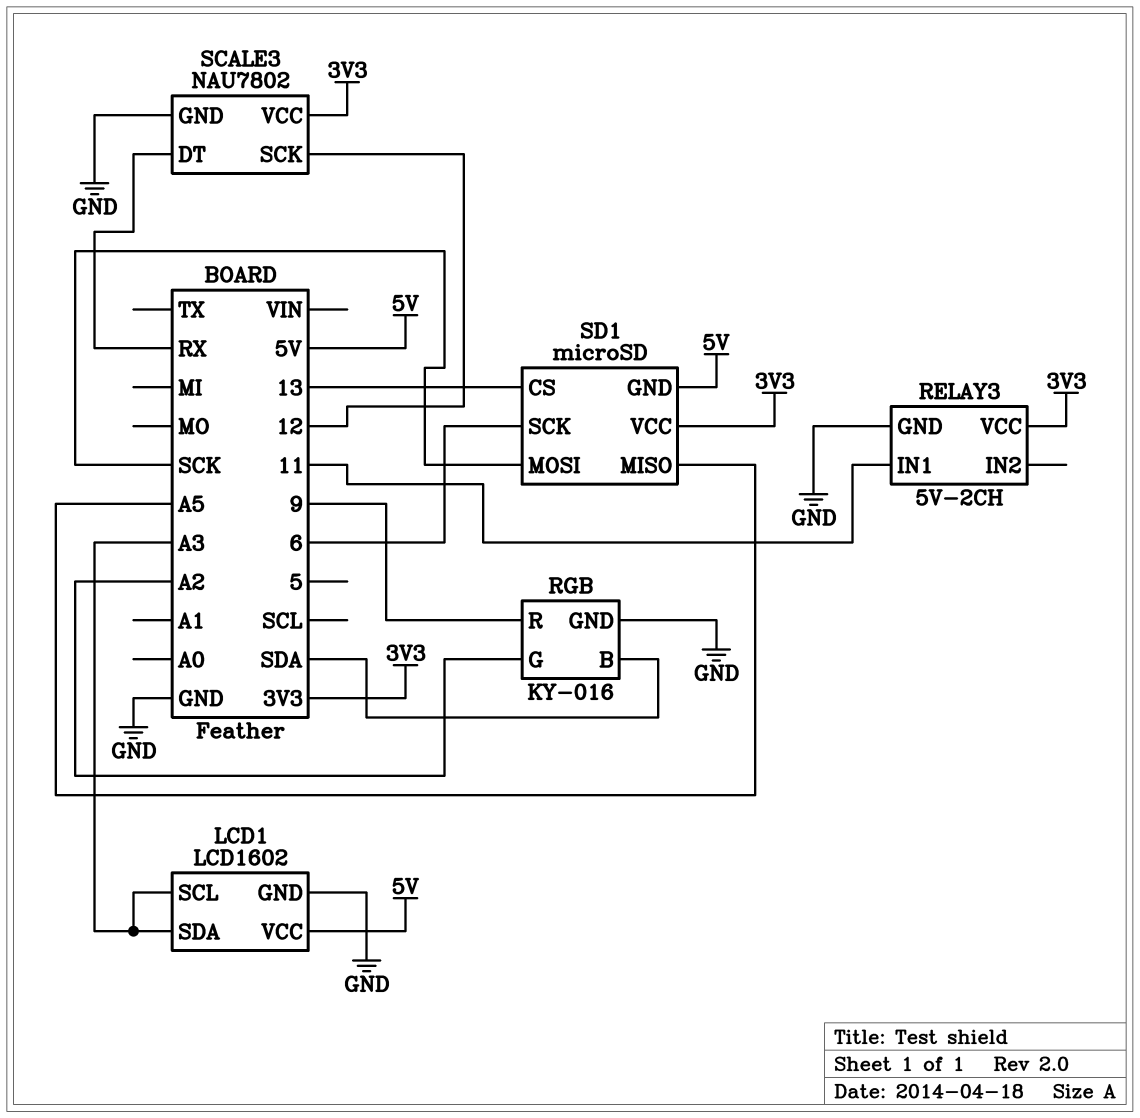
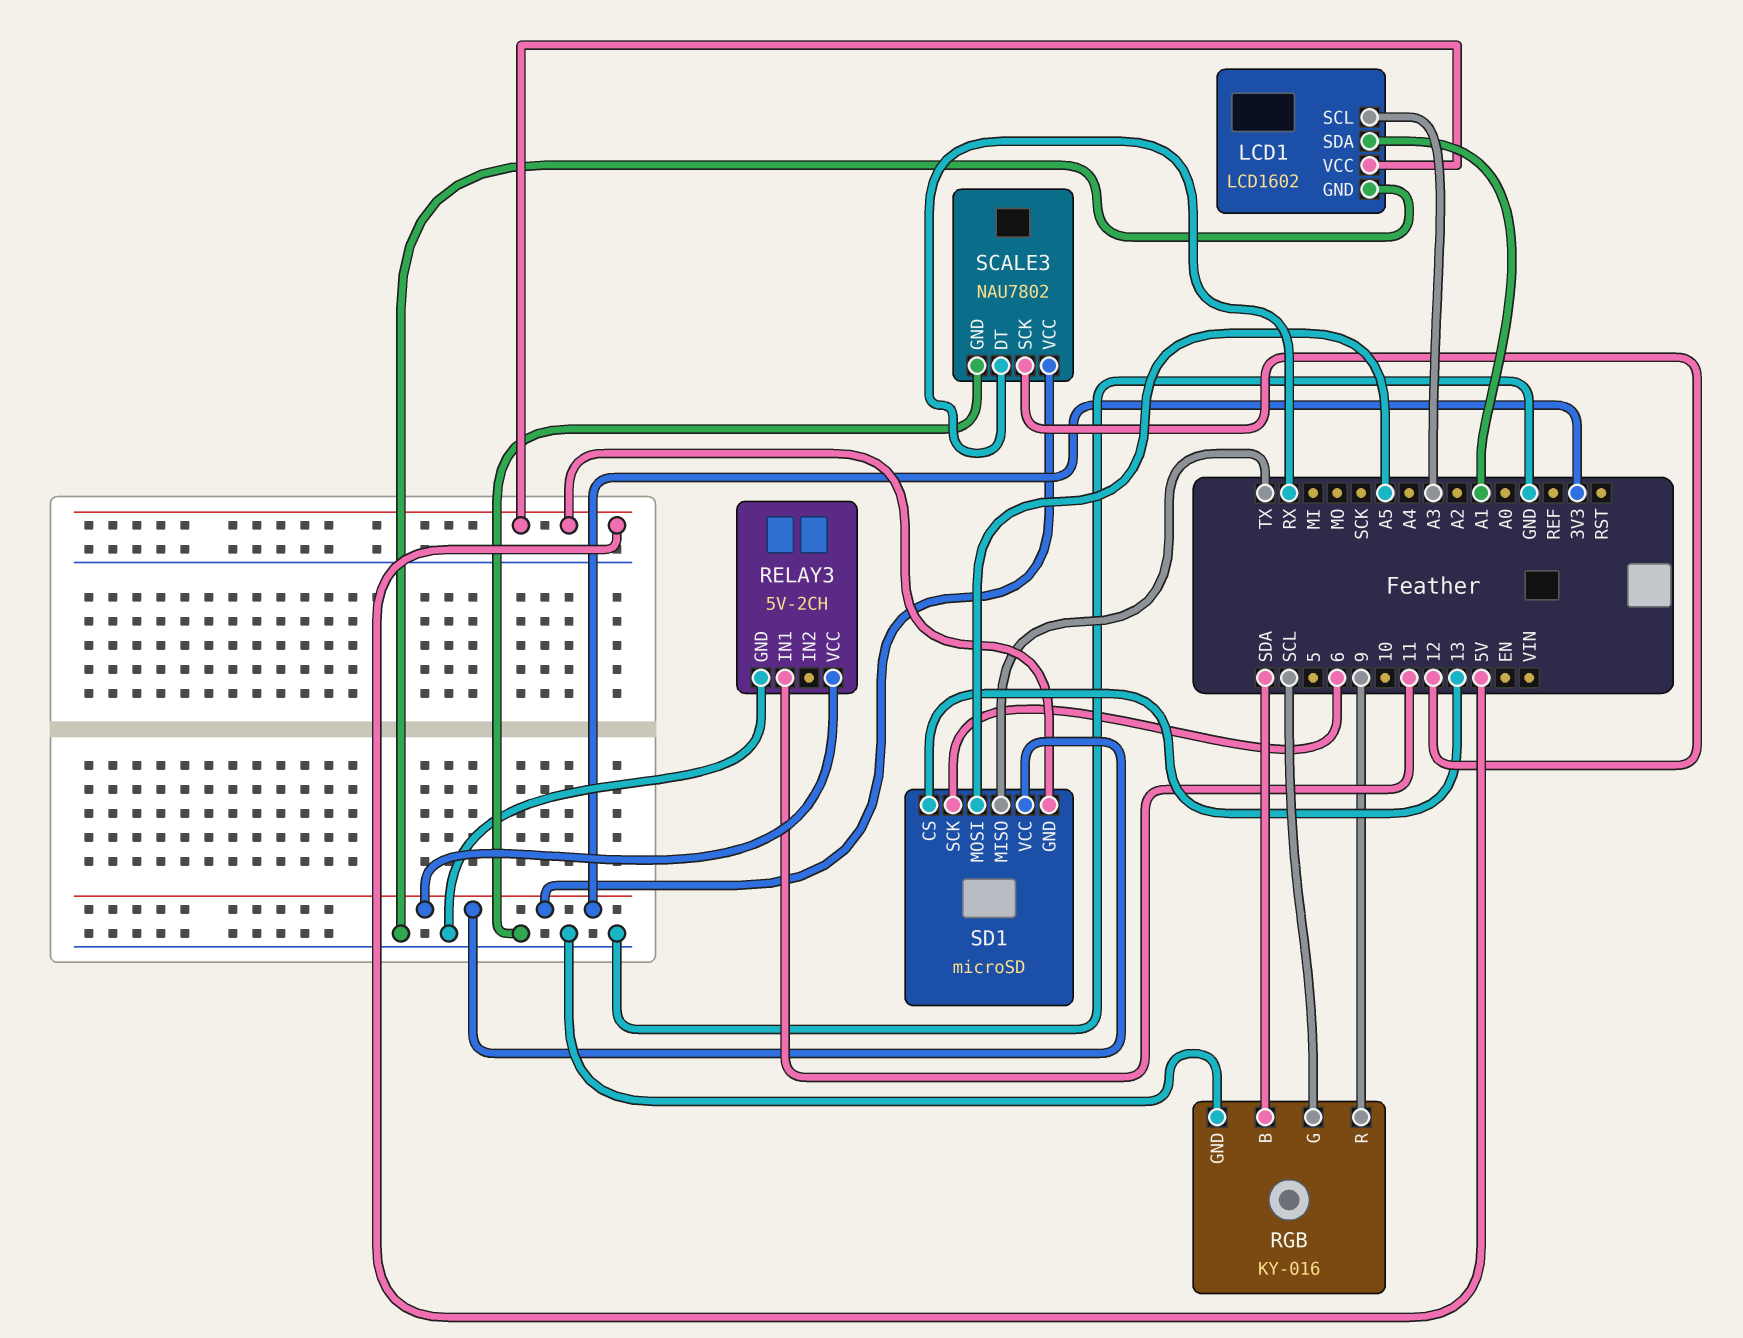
LCD1 pin SDA: A3 -> A1
RGB pin G: A2 -> SCL
SD1 pin MISO: A5 -> TX
SD1 pin MOSI: SCK -> A5

